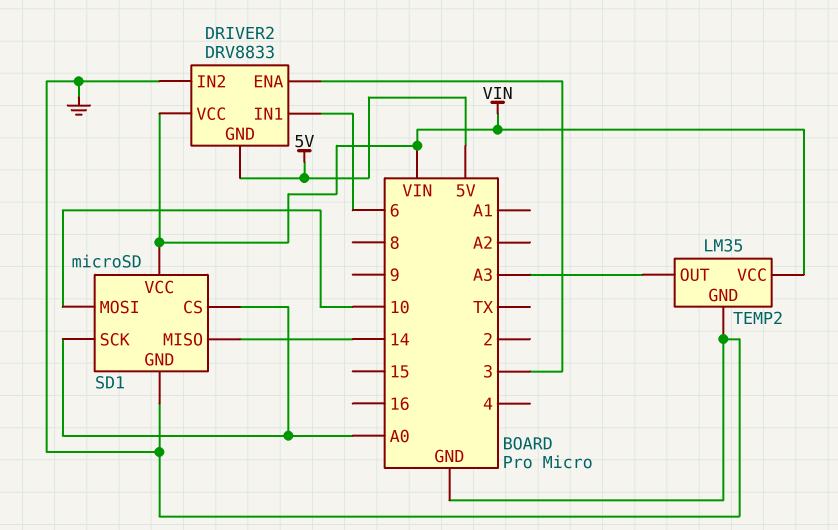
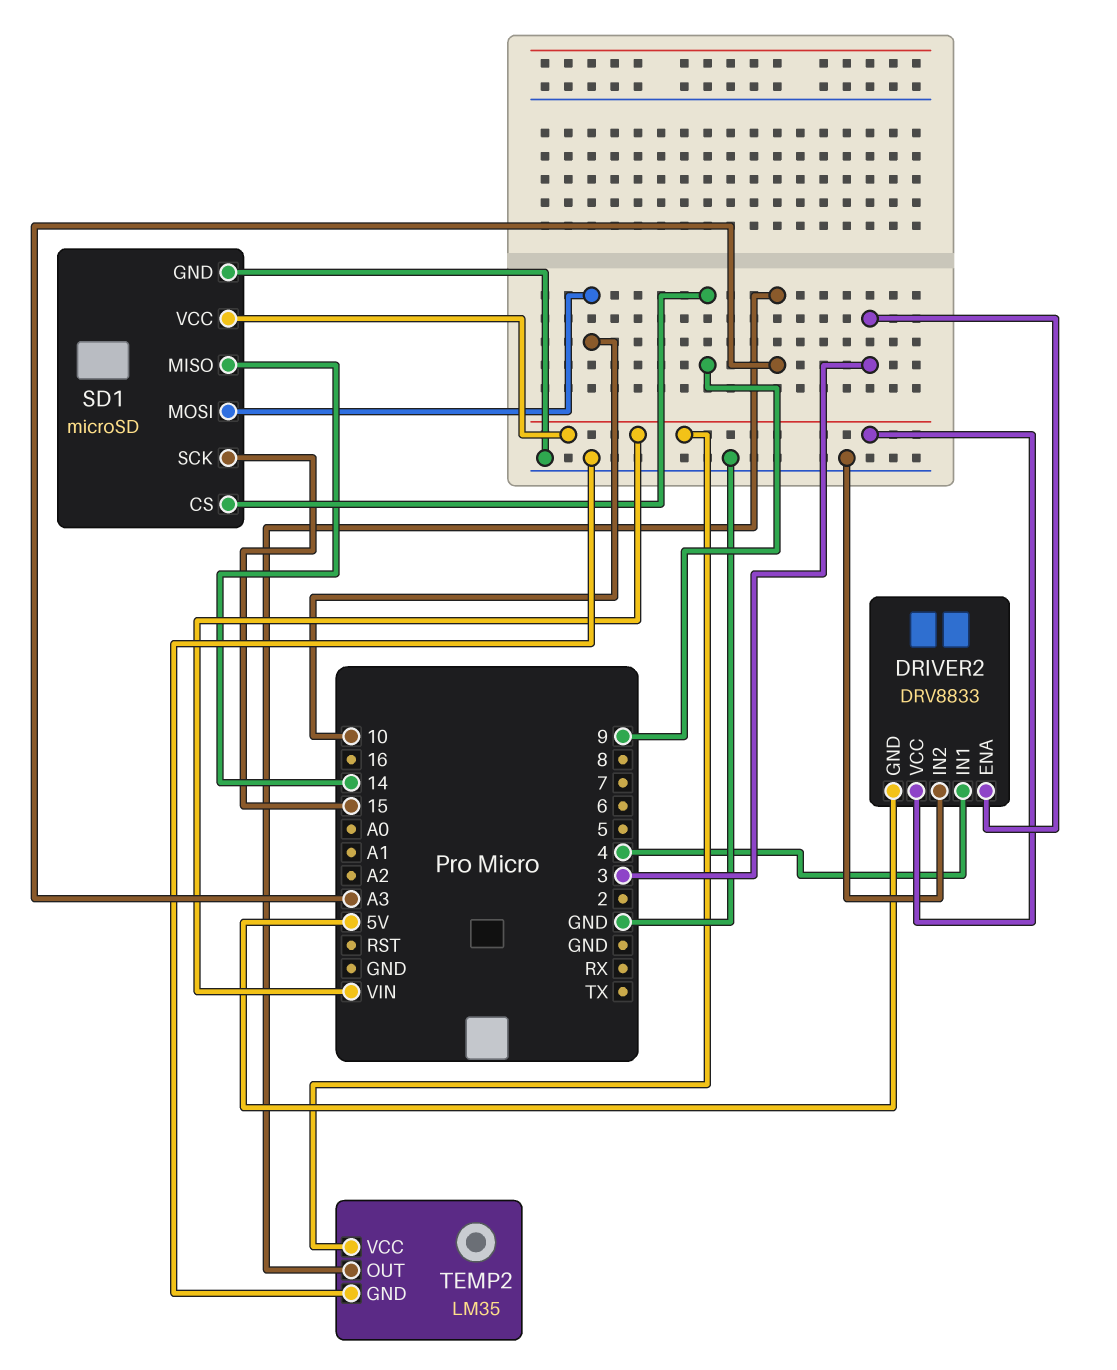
DRIVER2 pin IN1: 6 -> 4
SD1 pin CS: A0 -> 9
SD1 pin SCK: A0 -> 15

